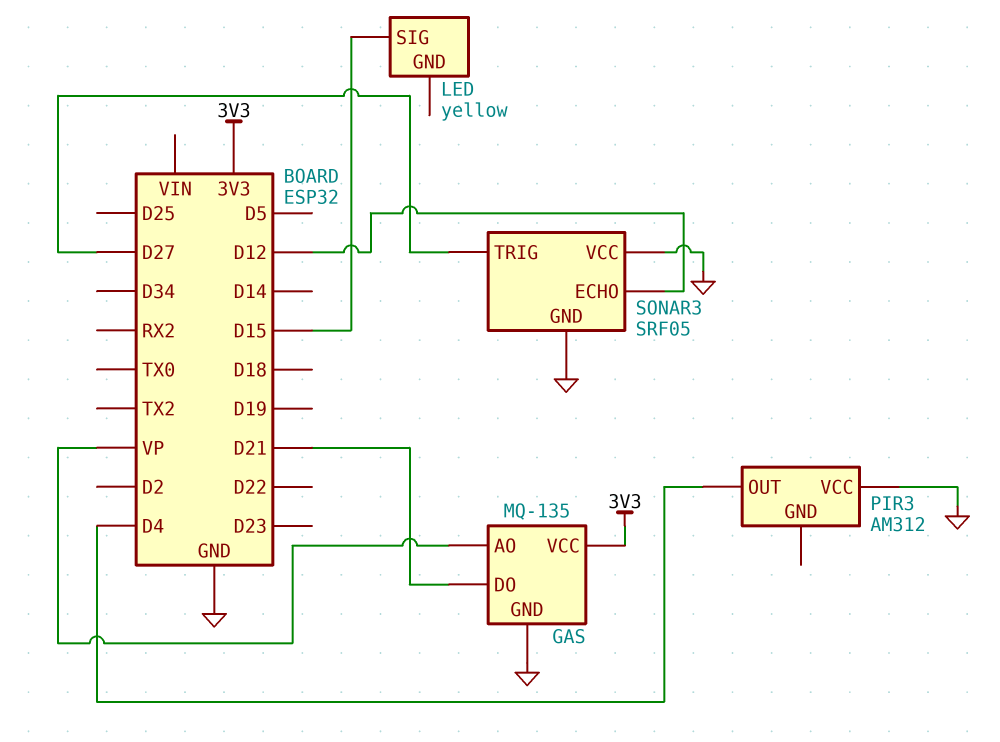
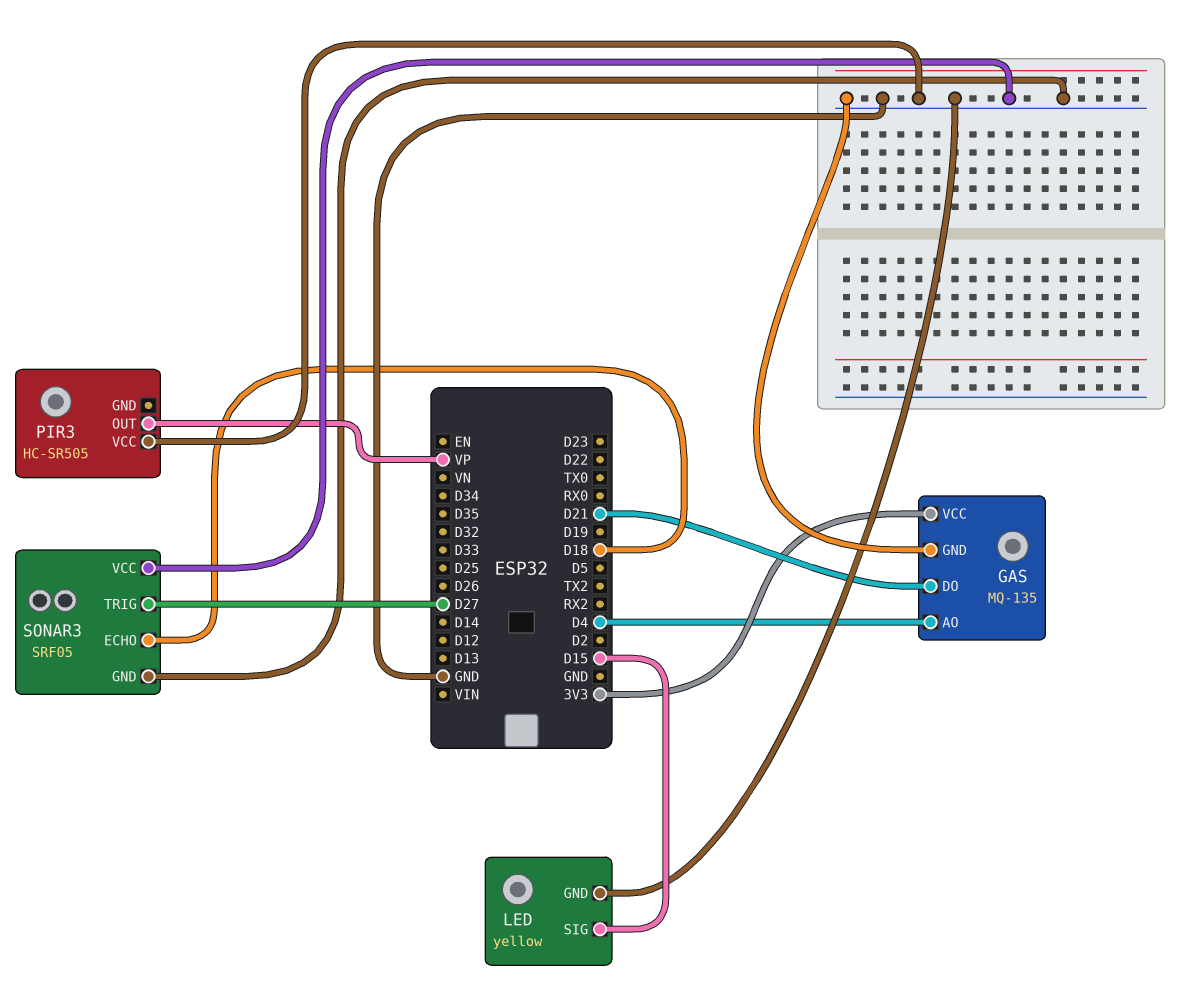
GAS pin AO: VP -> D4
LED pin GND: none -> GND
PIR3: AM312 -> HC-SR505
PIR3 pin OUT: D4 -> VP
SONAR3 pin ECHO: D12 -> D18

